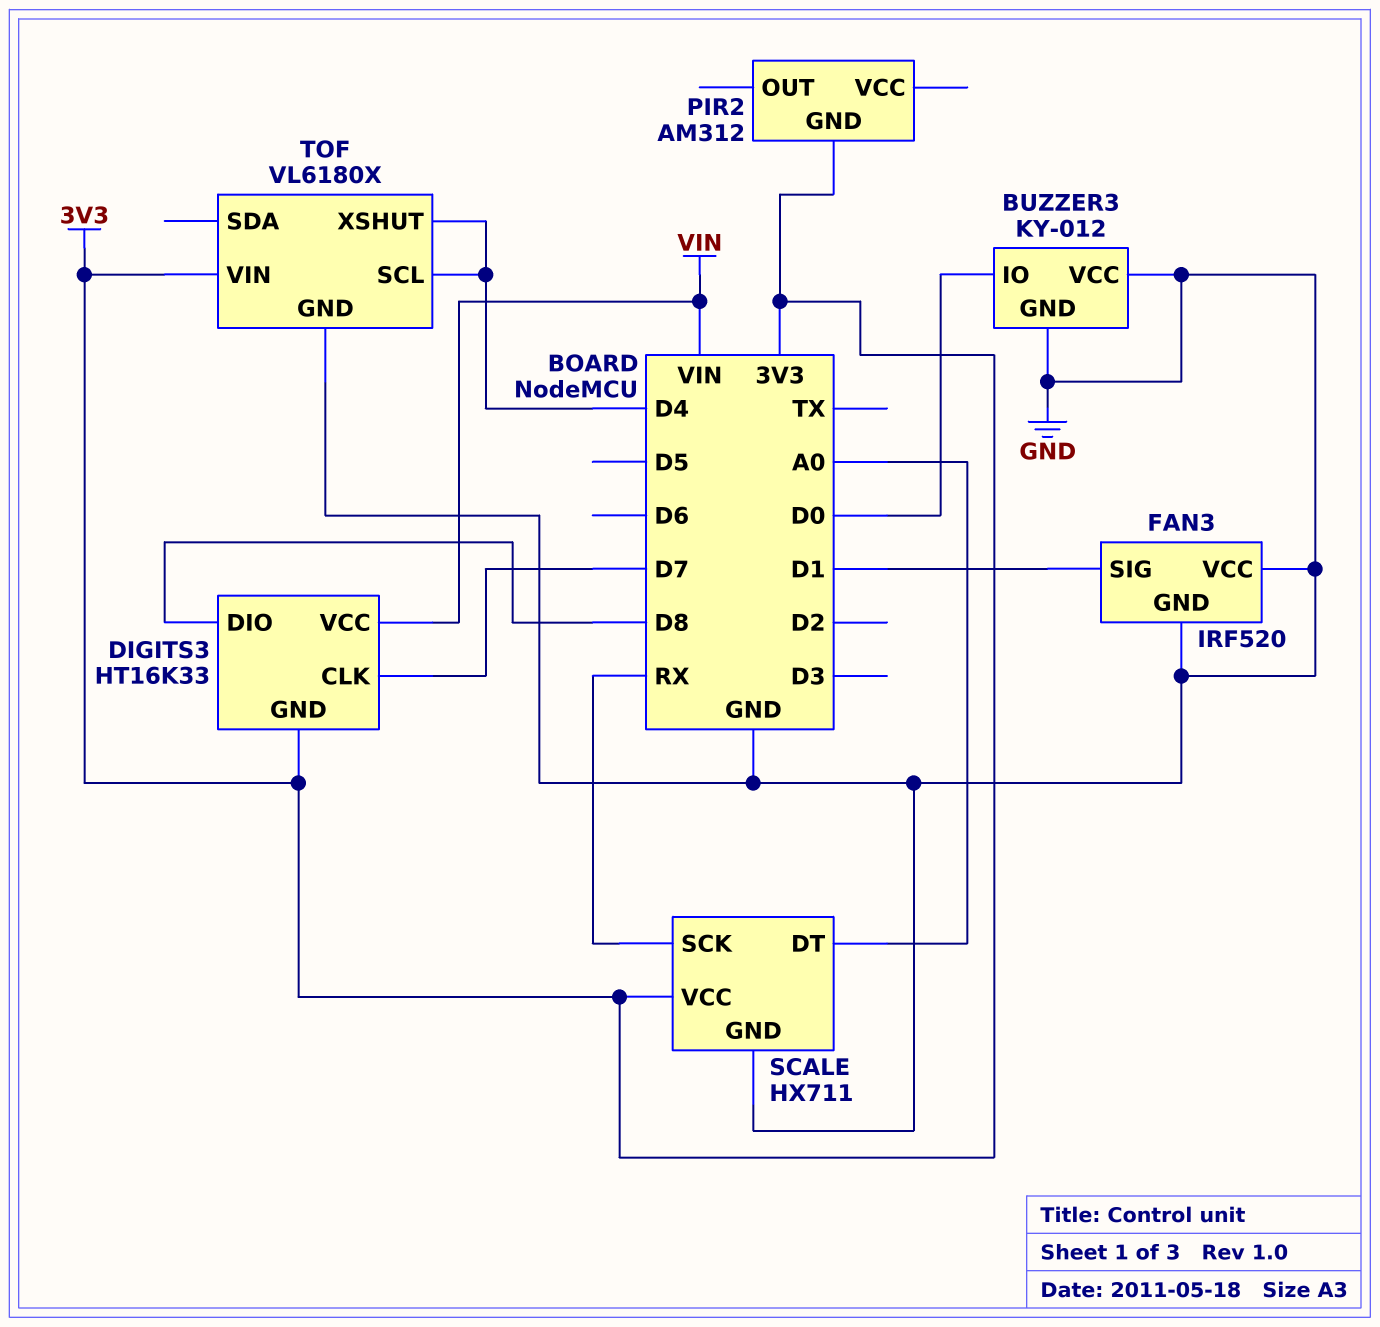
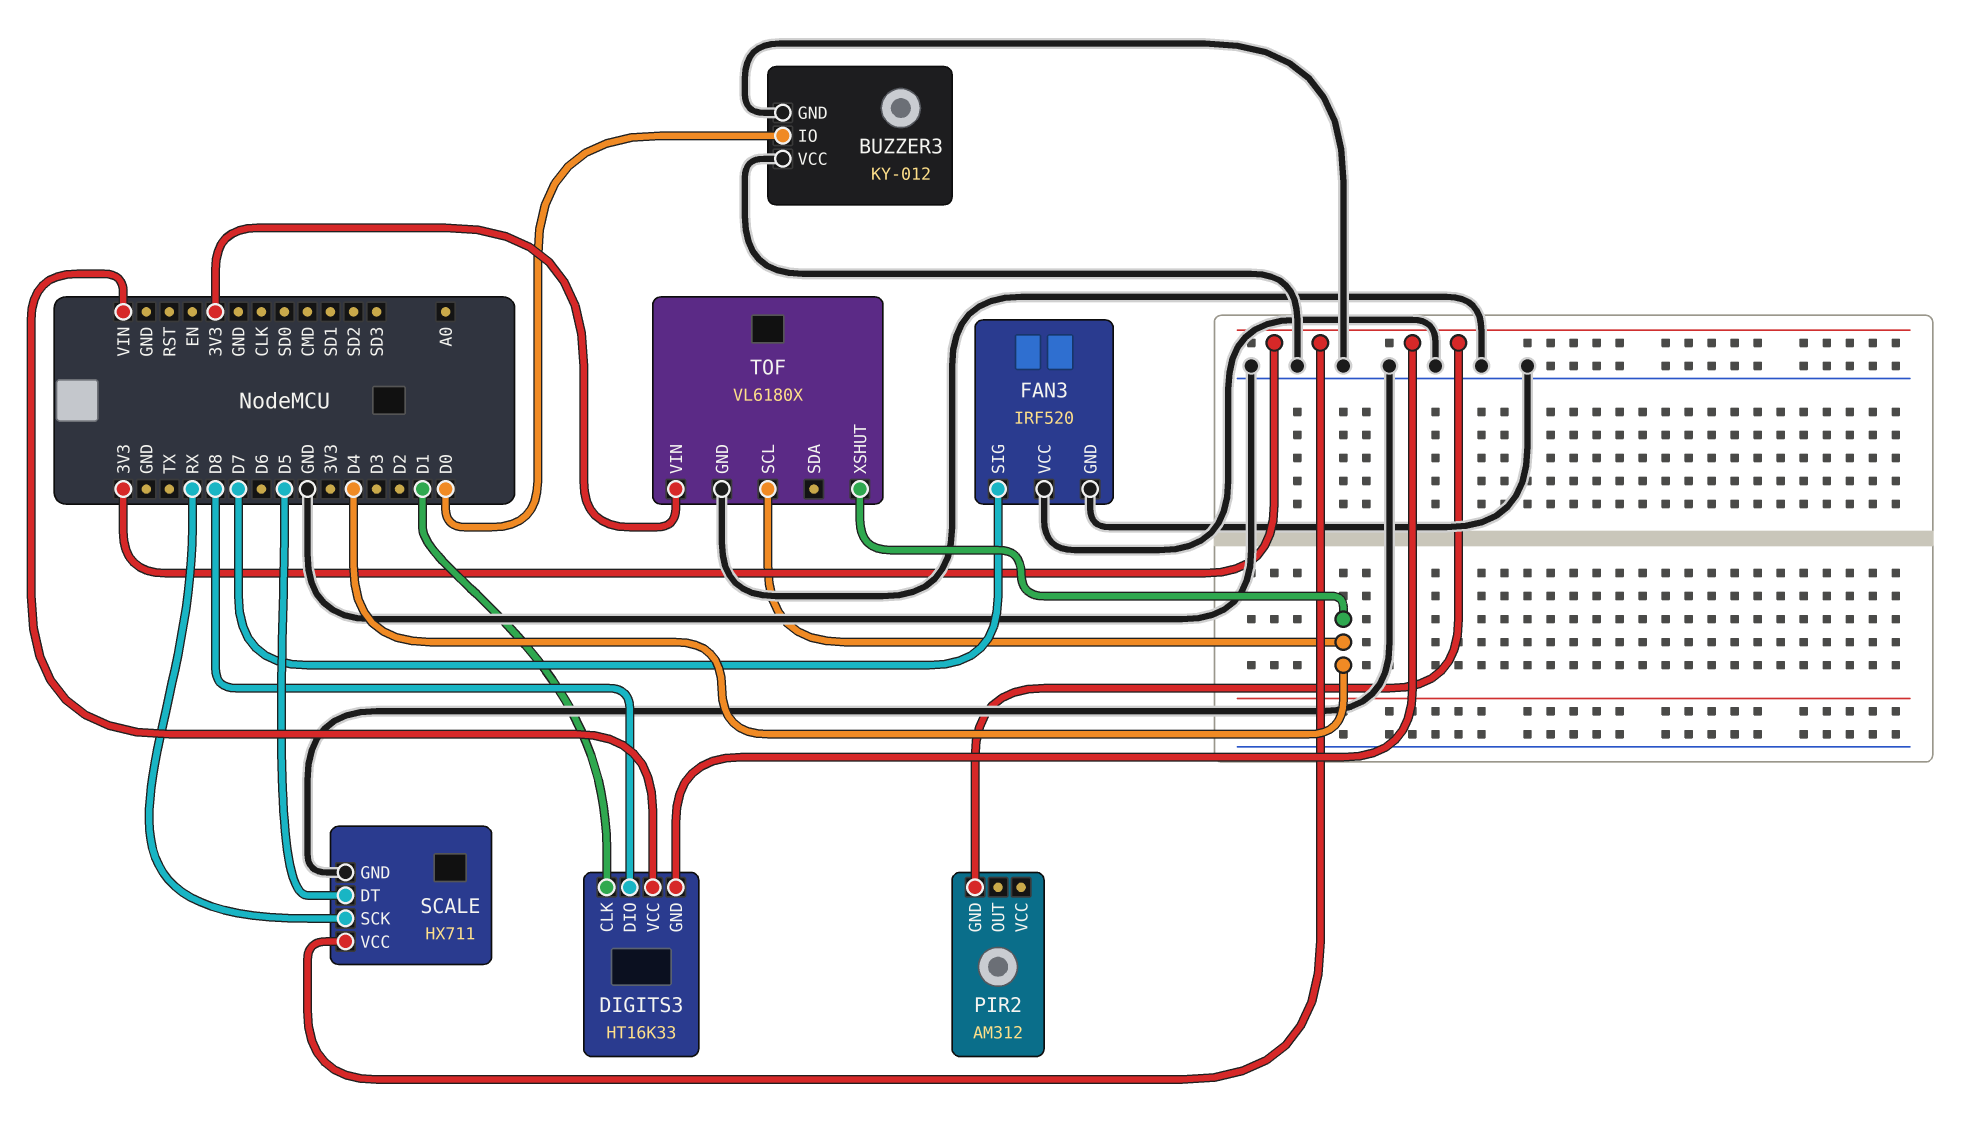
DIGITS3 pin CLK: D7 -> D1
FAN3 pin SIG: D1 -> D7
SCALE pin DT: A0 -> D5

